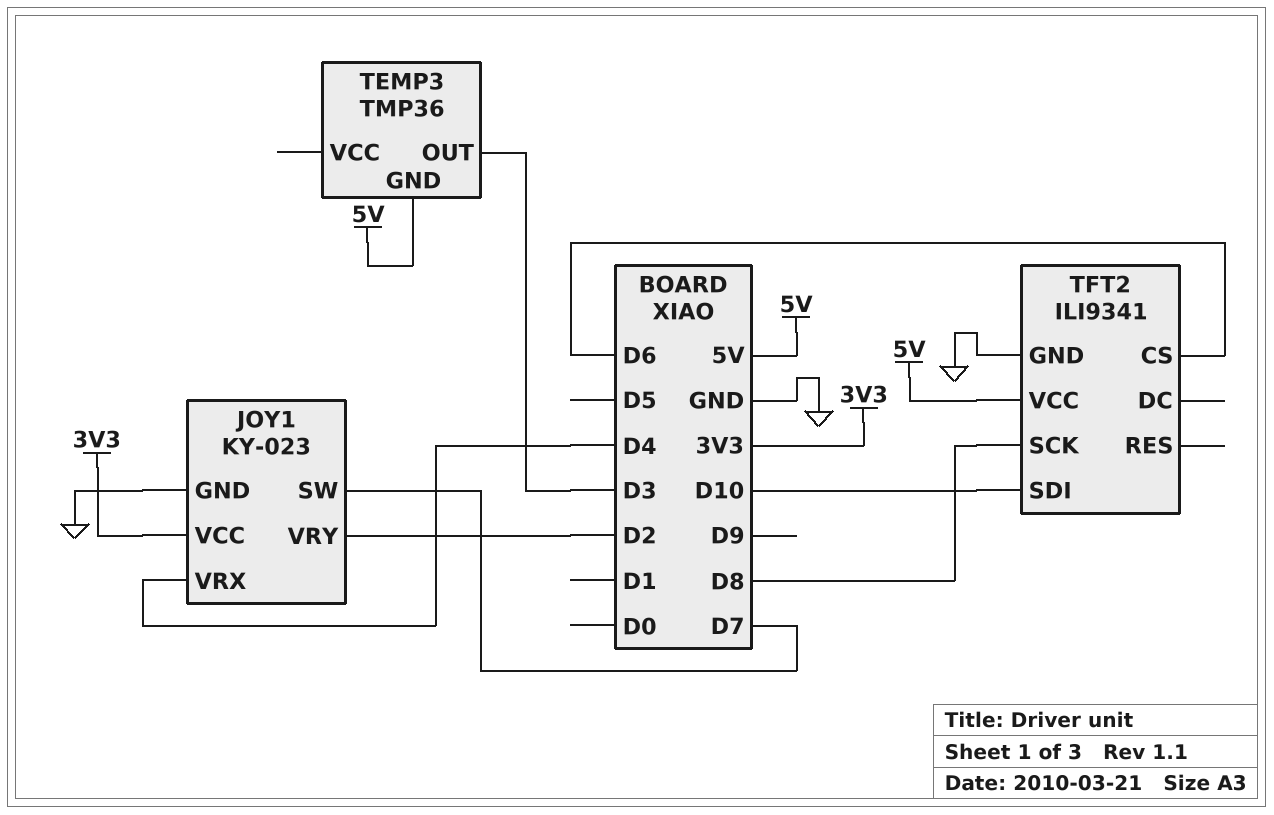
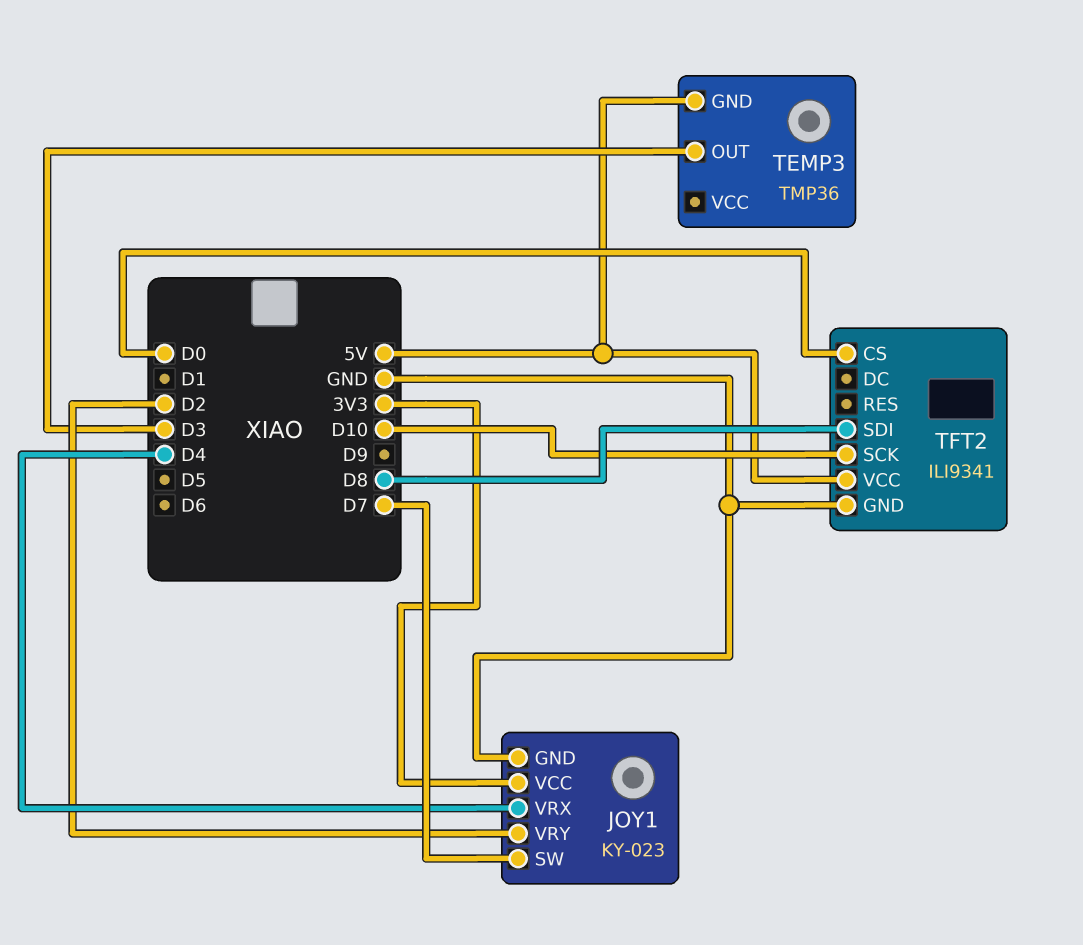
TFT2 pin CS: D6 -> D0
TFT2 pin SCK: D8 -> D10
TFT2 pin SDI: D10 -> D8

